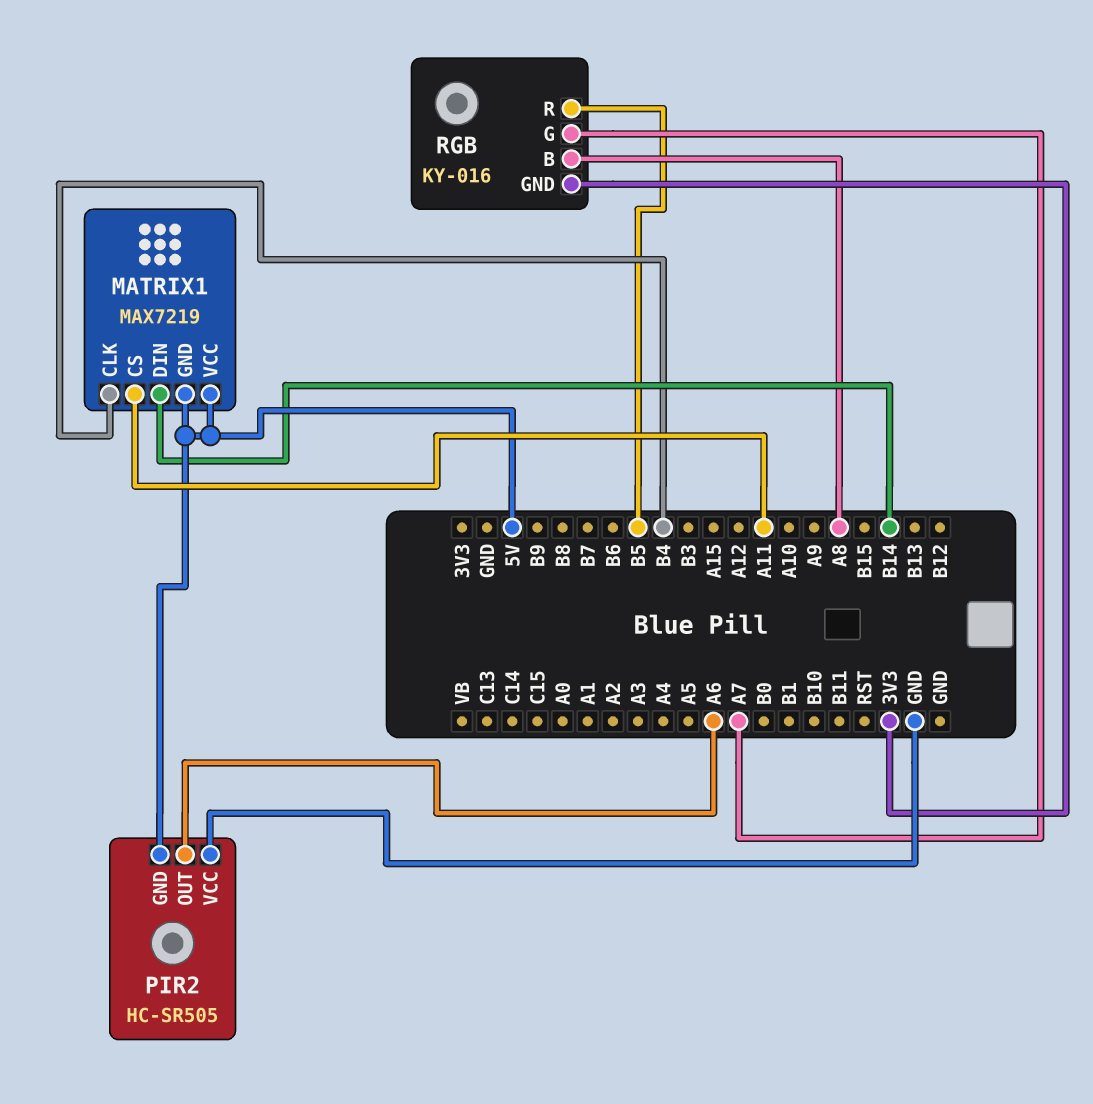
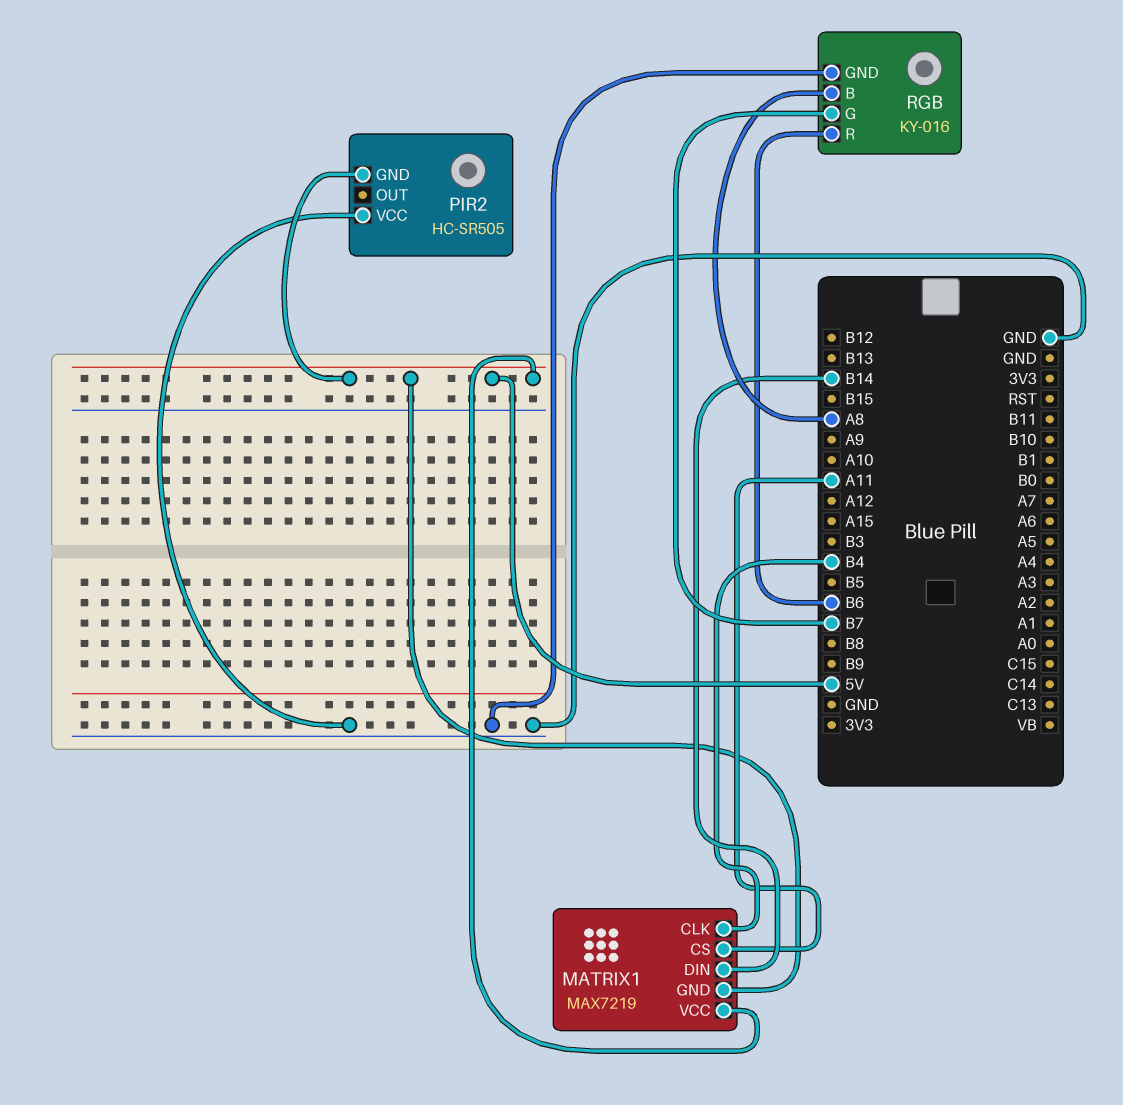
PIR2 pin OUT: A6 -> none
RGB pin G: A7 -> B7
RGB pin GND: 3V3 -> GND
RGB pin R: B5 -> B6

